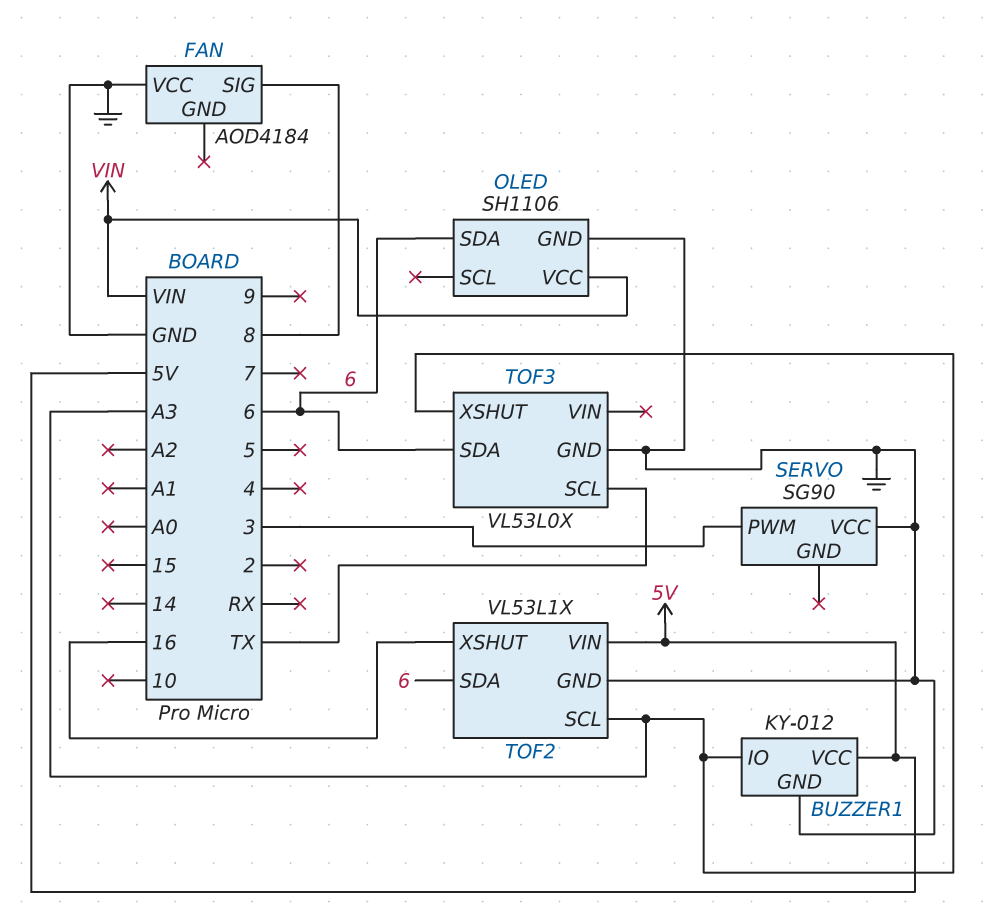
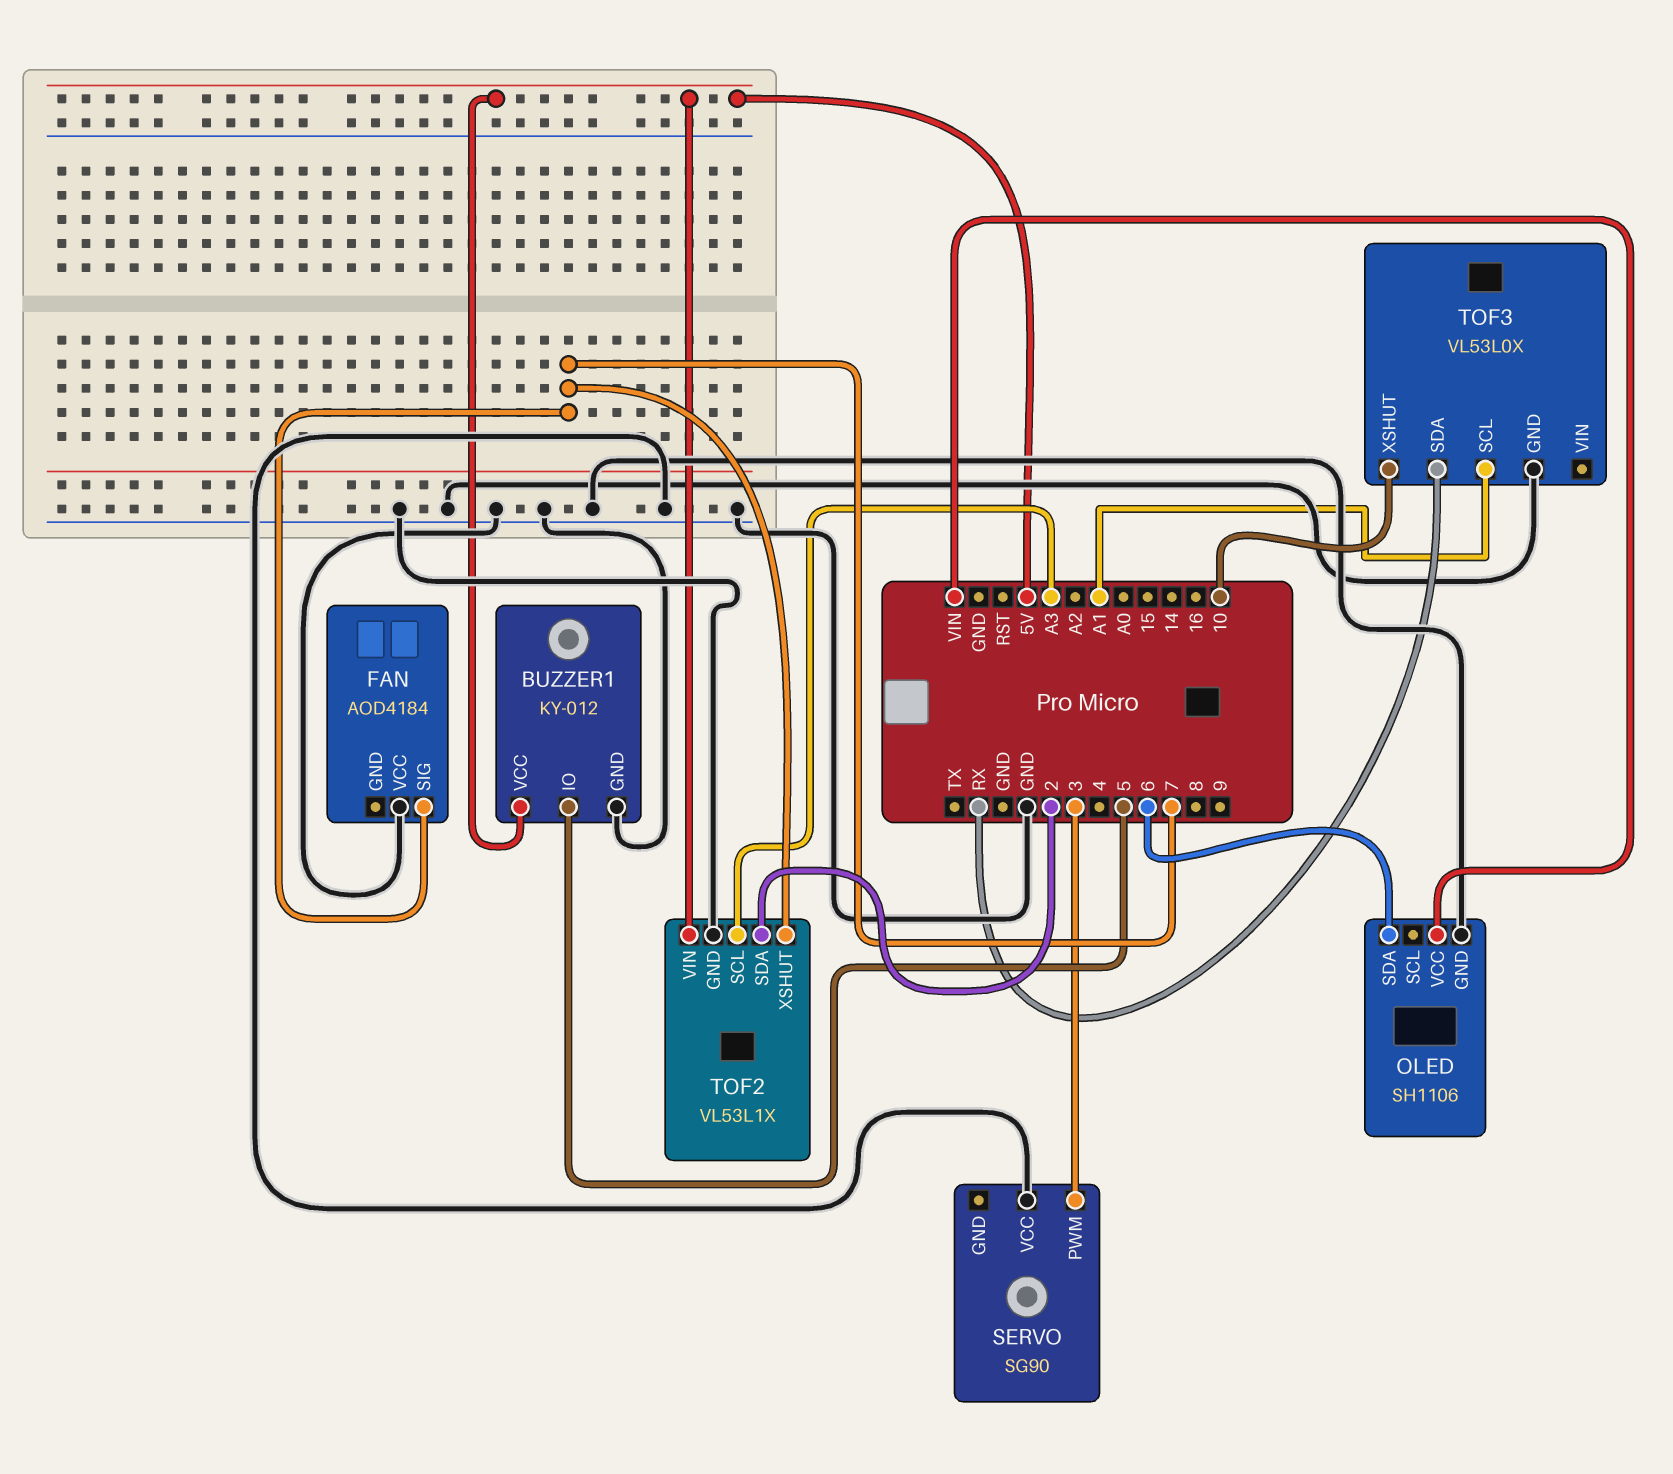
BUZZER1 pin IO: A3 -> 5
FAN pin SIG: 8 -> 7
TOF2 pin SDA: 6 -> 2
TOF2 pin XSHUT: 16 -> 7
TOF3 pin SCL: TX -> A1
TOF3 pin SDA: 6 -> RX
TOF3 pin XSHUT: A3 -> 10

